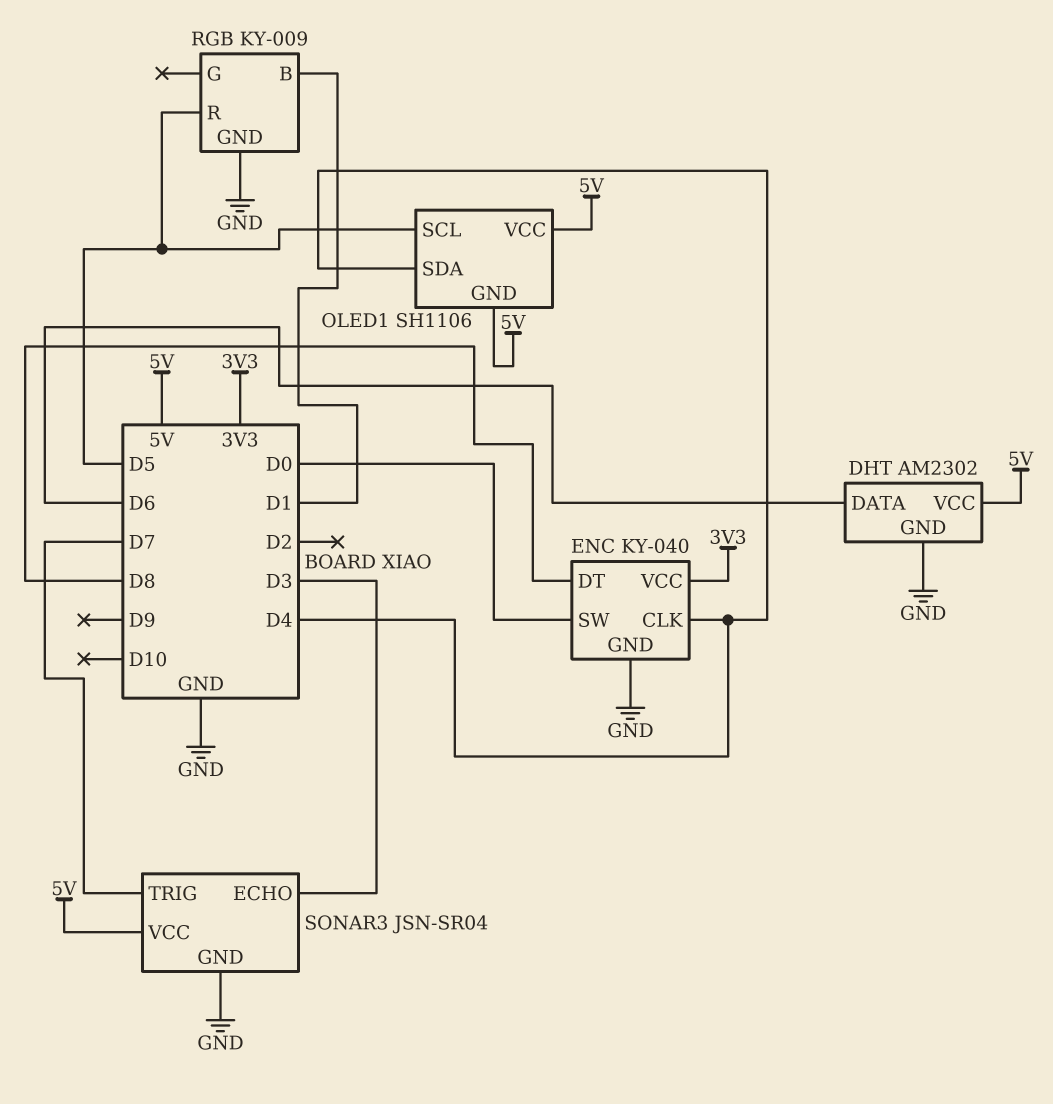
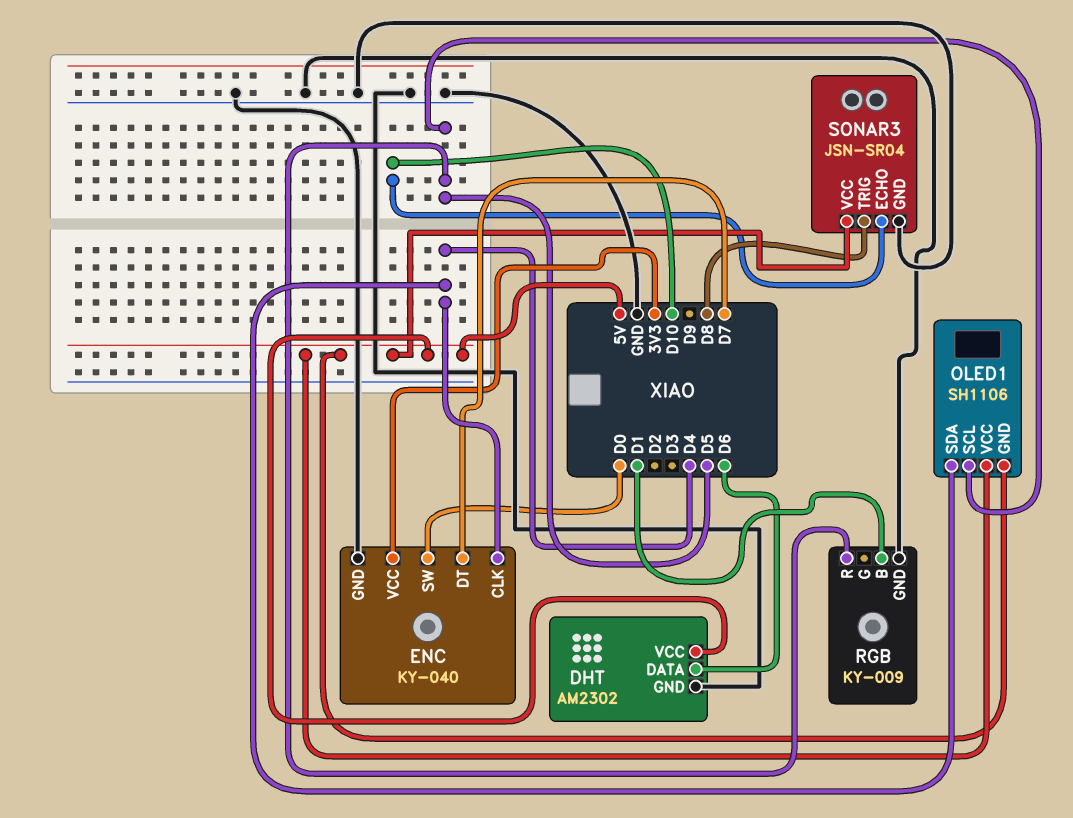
ENC pin DT: D8 -> D7
SONAR3 pin ECHO: D3 -> D10
SONAR3 pin TRIG: D7 -> D8

